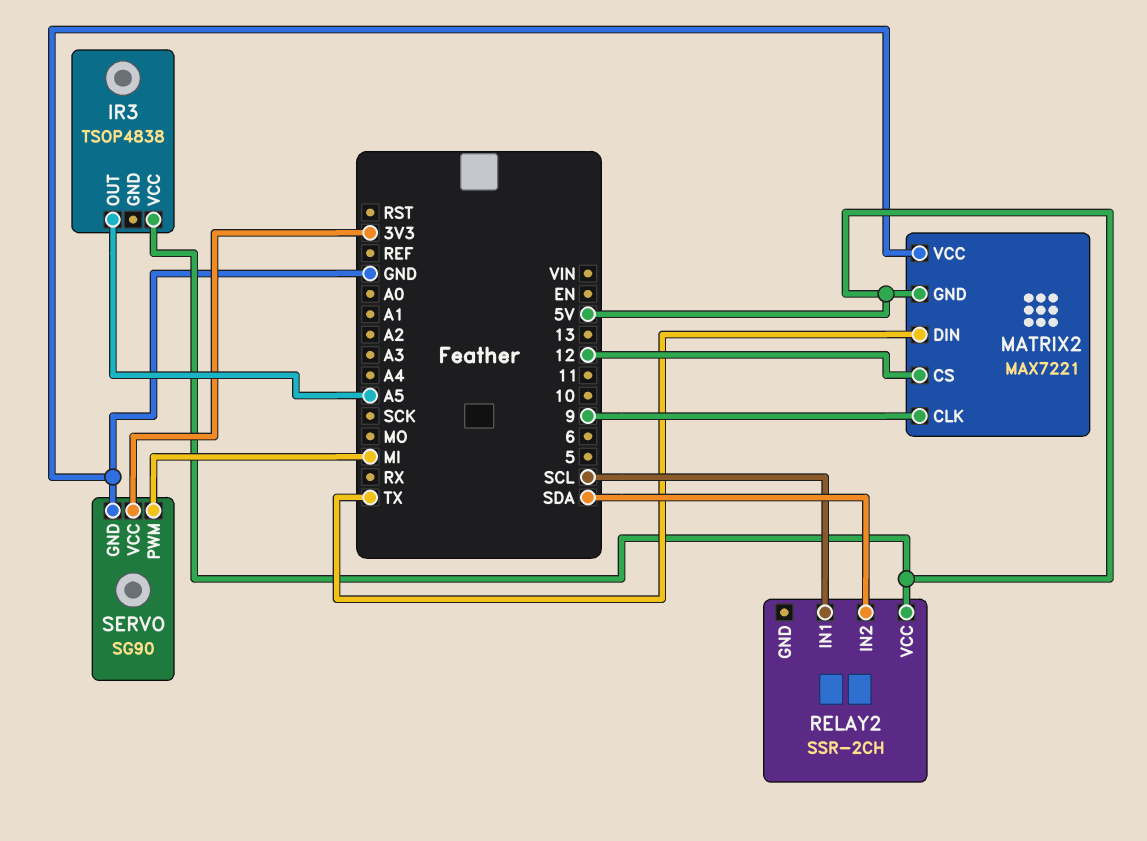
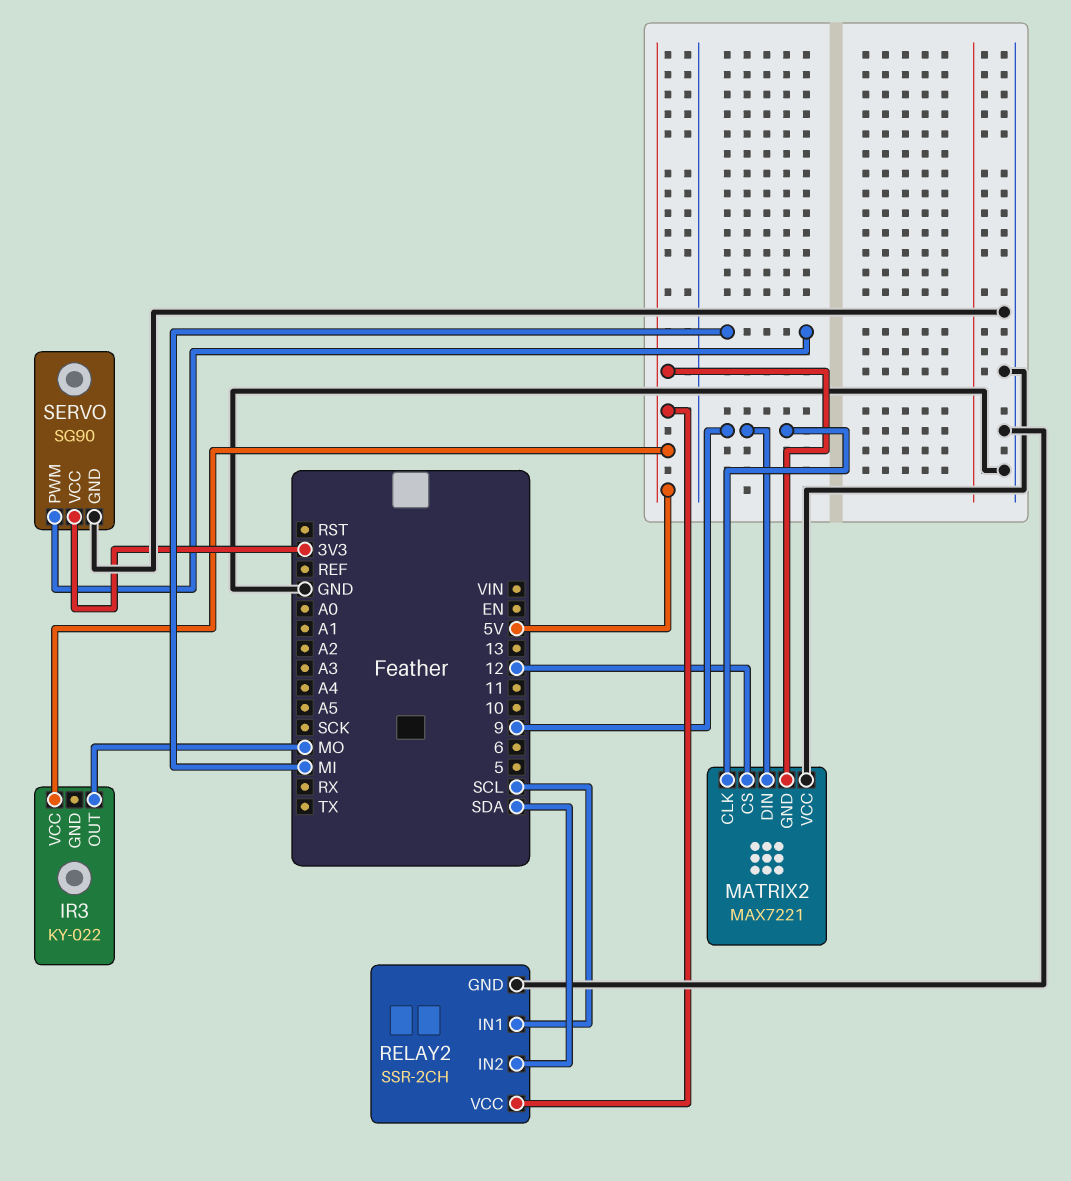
IR3: TSOP4838 -> KY-022
IR3 pin OUT: A5 -> MO
MATRIX2 pin DIN: TX -> 9
RELAY2 pin GND: none -> GND

